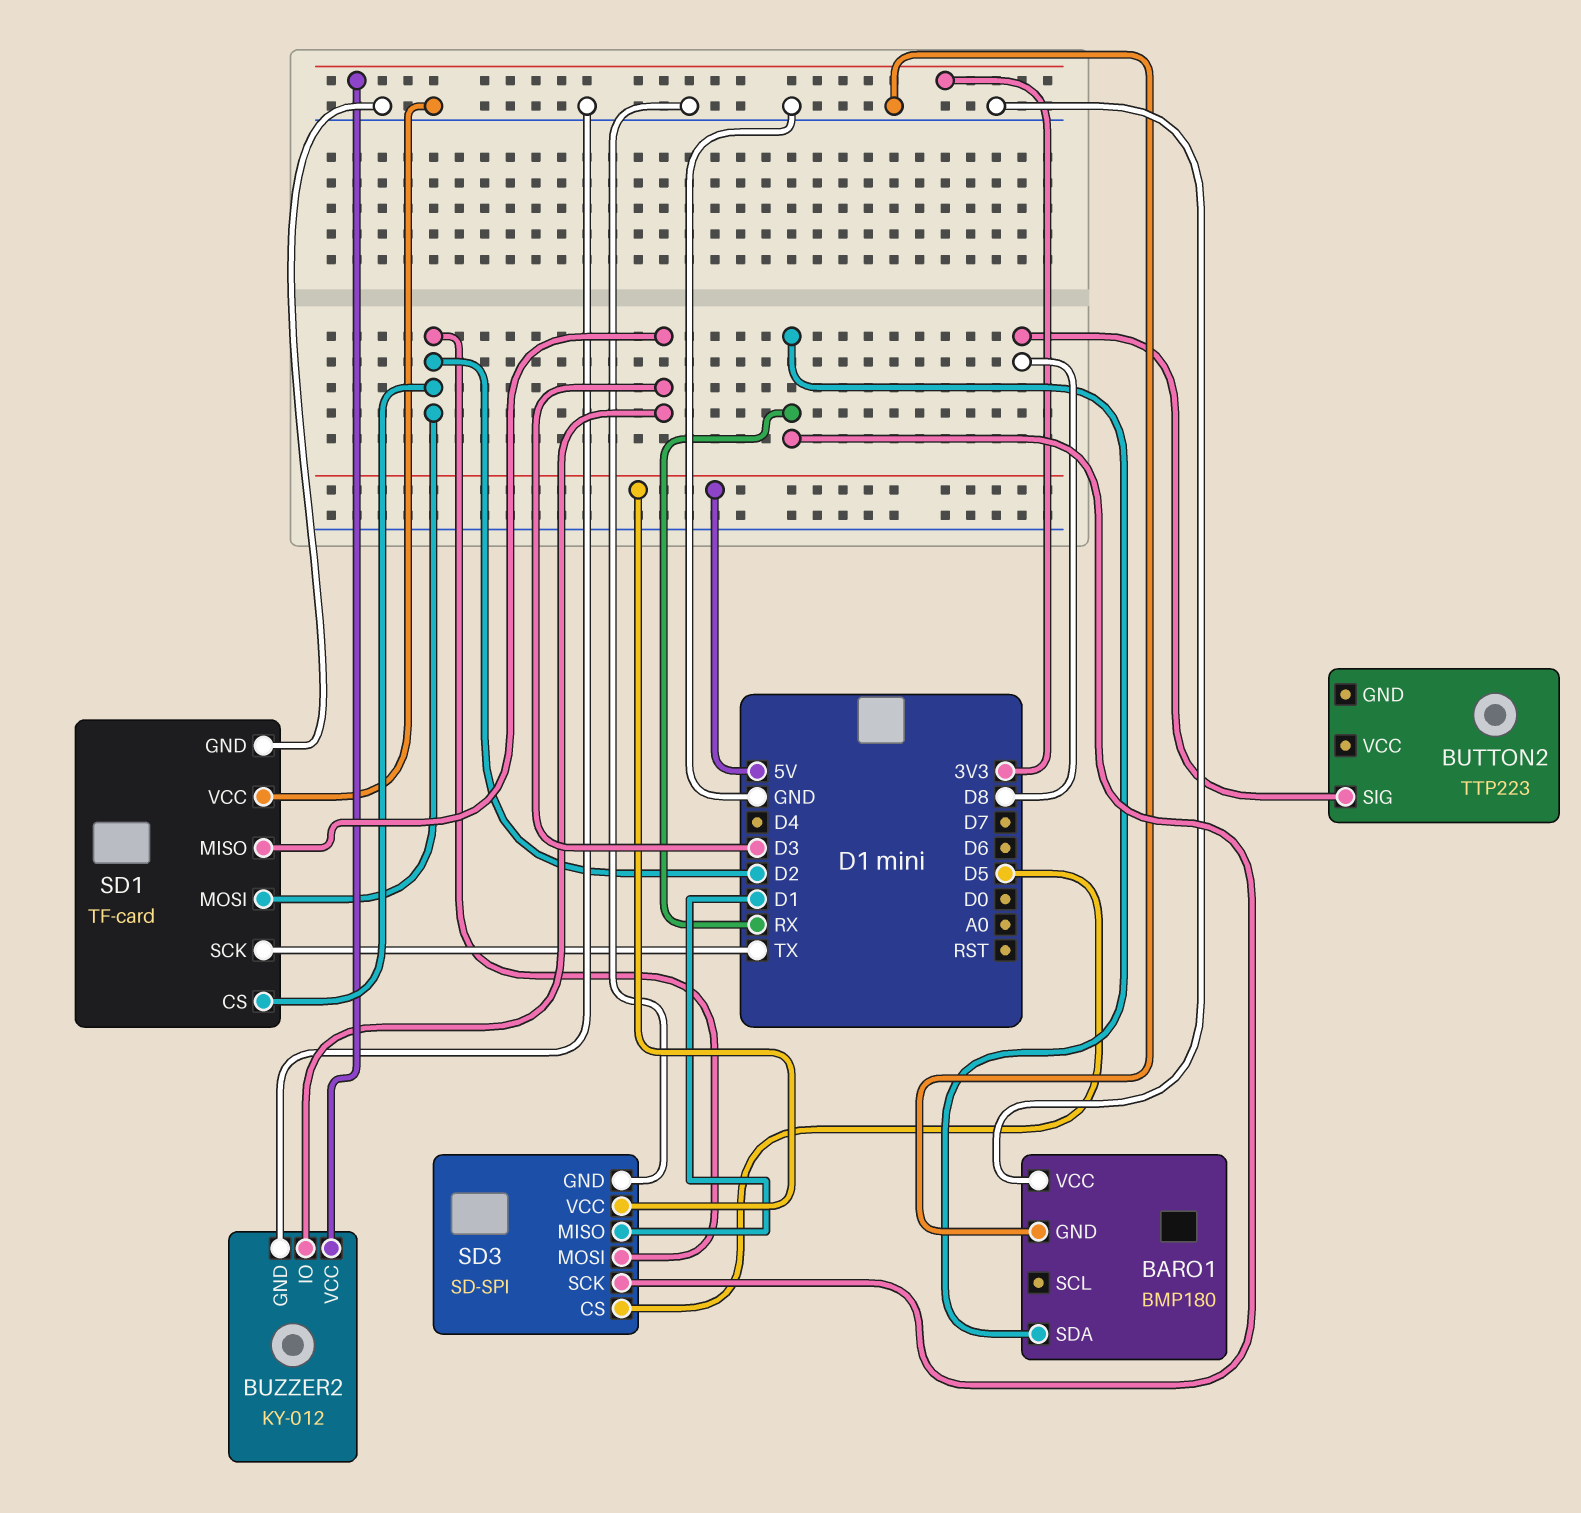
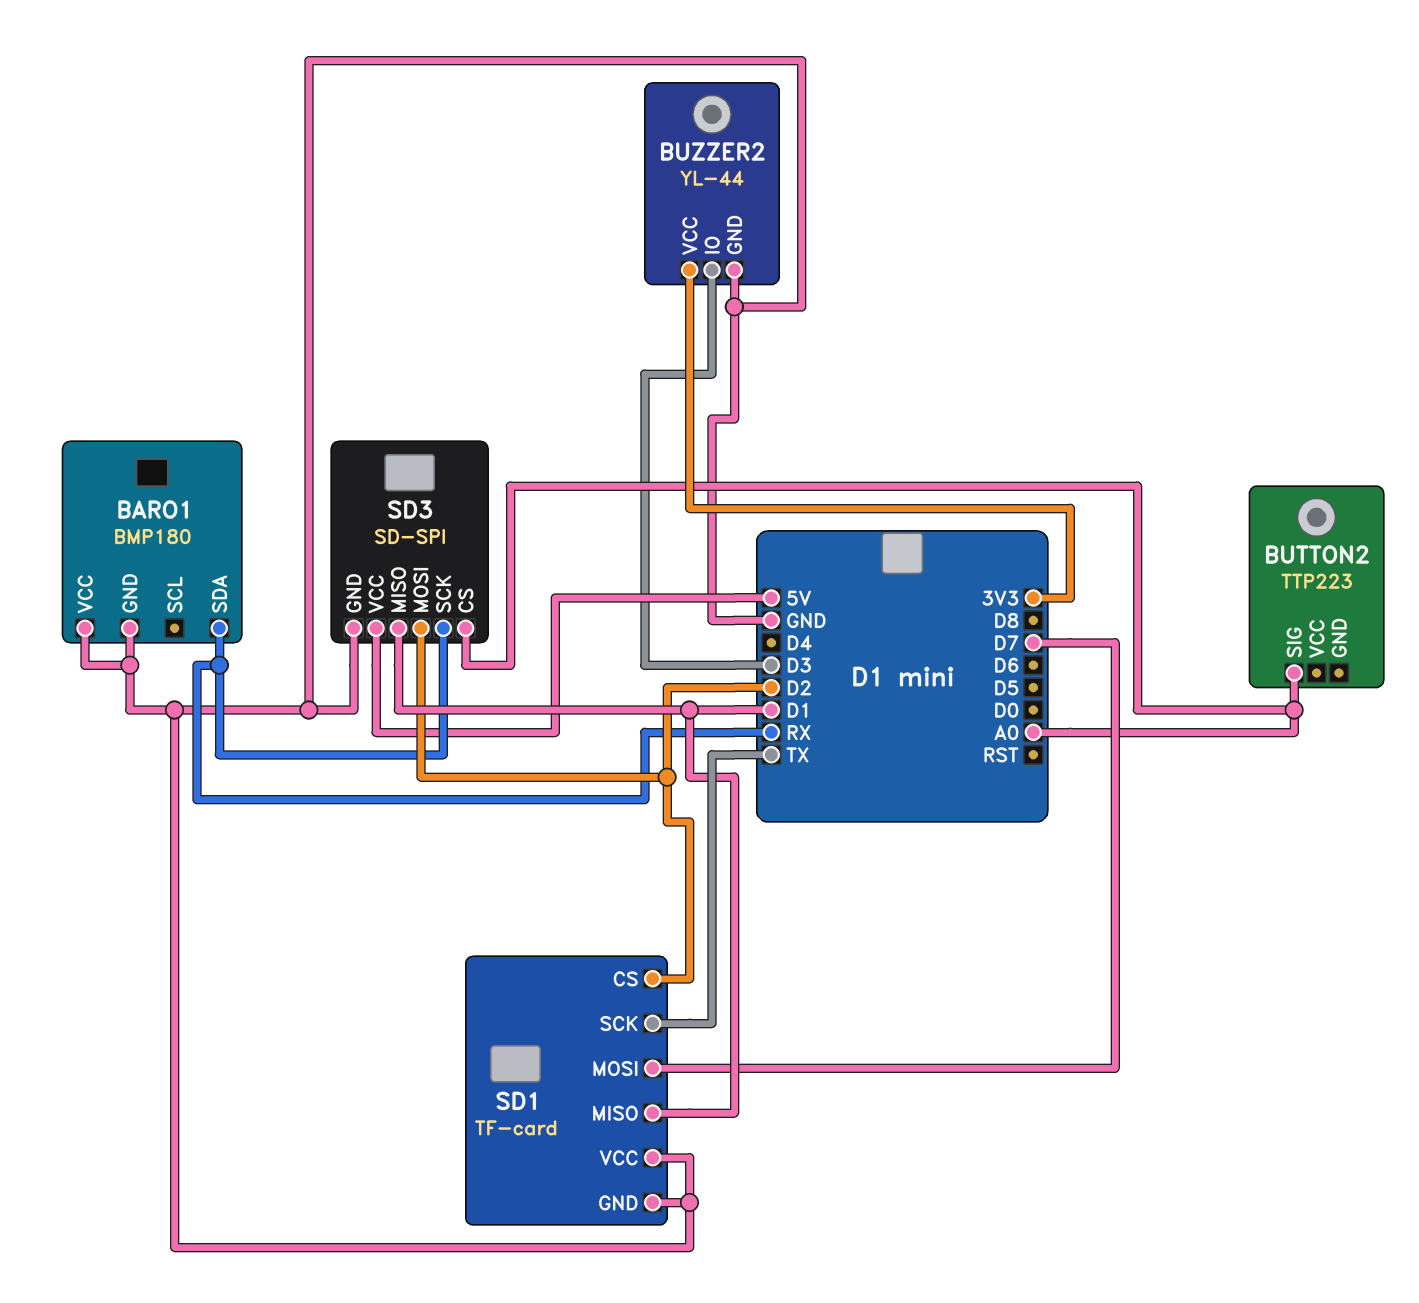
BUTTON2 pin SIG: D8 -> A0
BUZZER2: KY-012 -> YL-44
SD1 pin MISO: D3 -> D1
SD1 pin MOSI: D2 -> D7
SD3 pin CS: D5 -> A0

